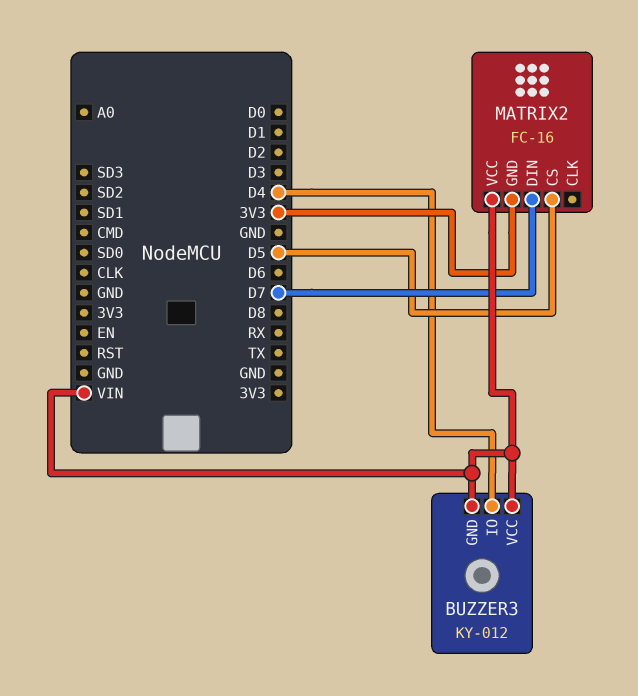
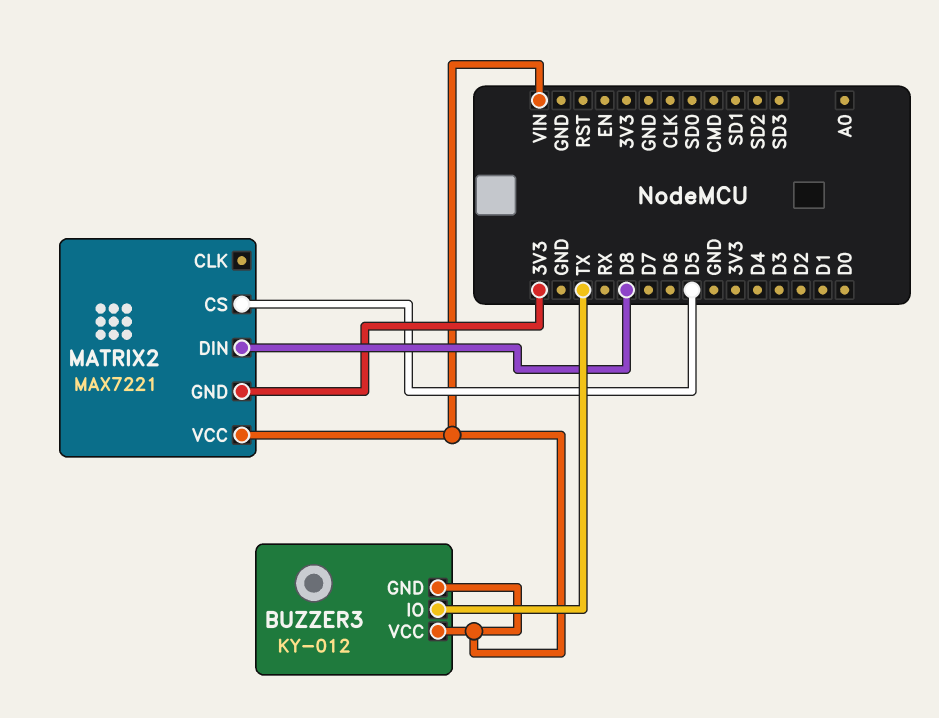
BUZZER3 pin IO: D4 -> TX
MATRIX2: FC-16 -> MAX7221
MATRIX2 pin DIN: D7 -> D8

